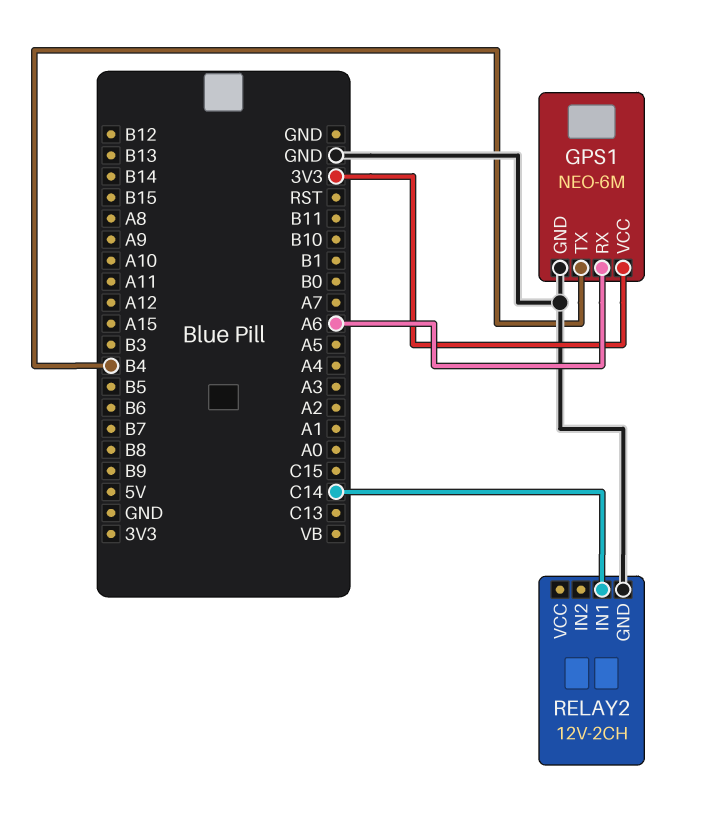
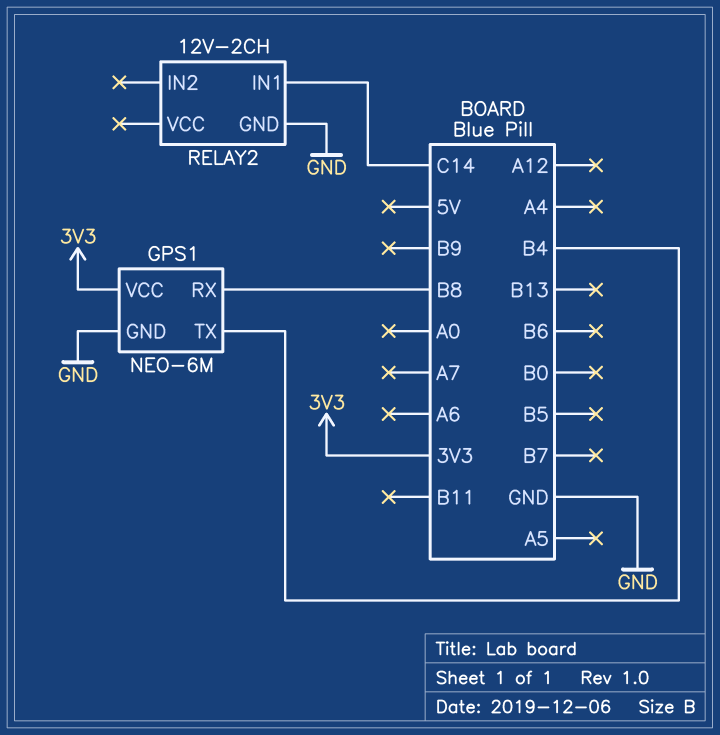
GPS1 pin RX: A6 -> B8

